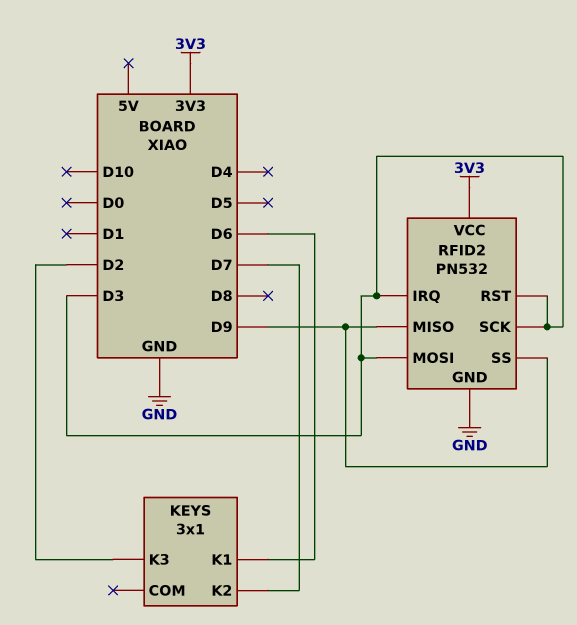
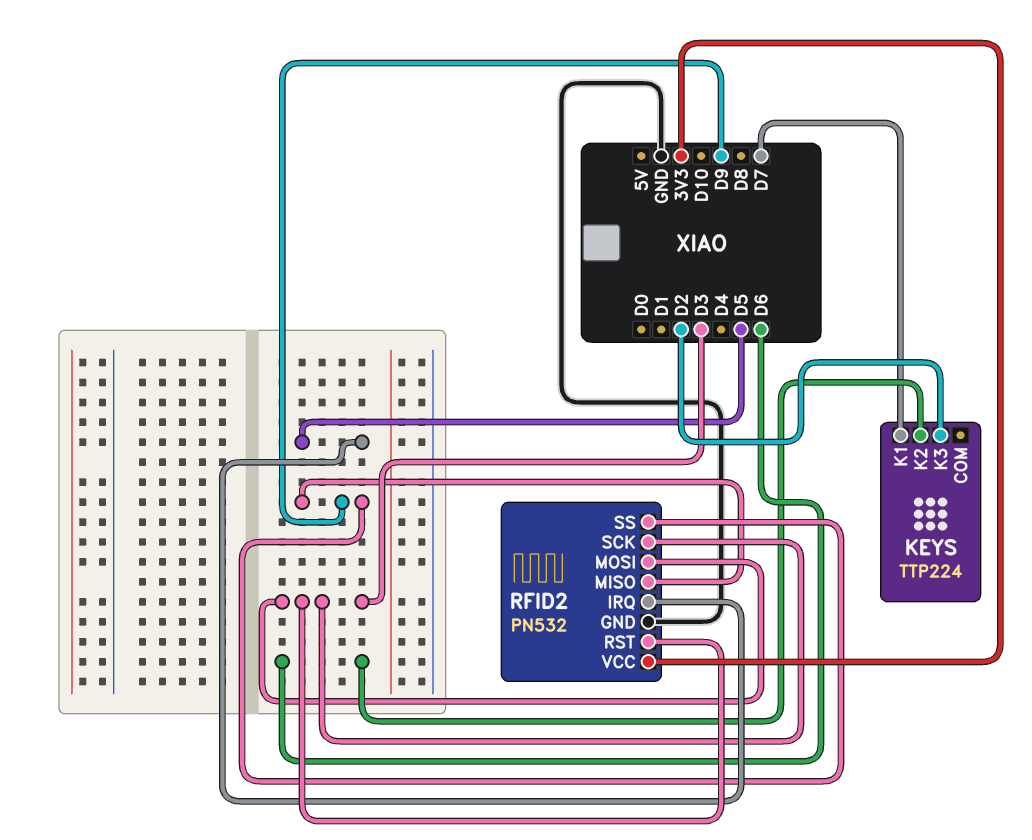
KEYS: 3x1 -> TTP224
KEYS pin K1: D6 -> D7
KEYS pin K2: D7 -> D6
RFID2 pin IRQ: D3 -> D5

